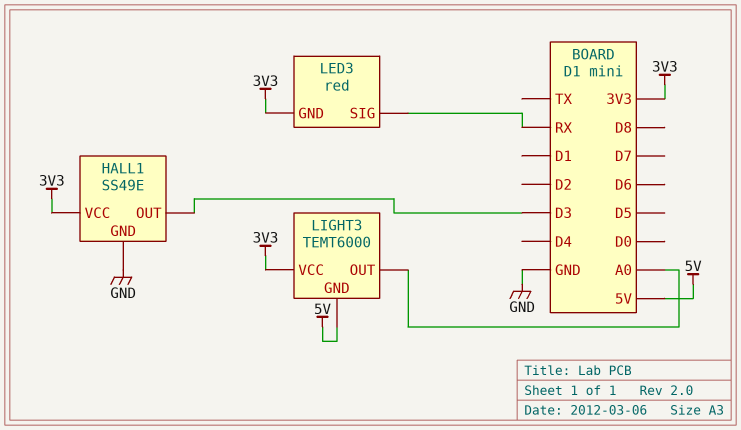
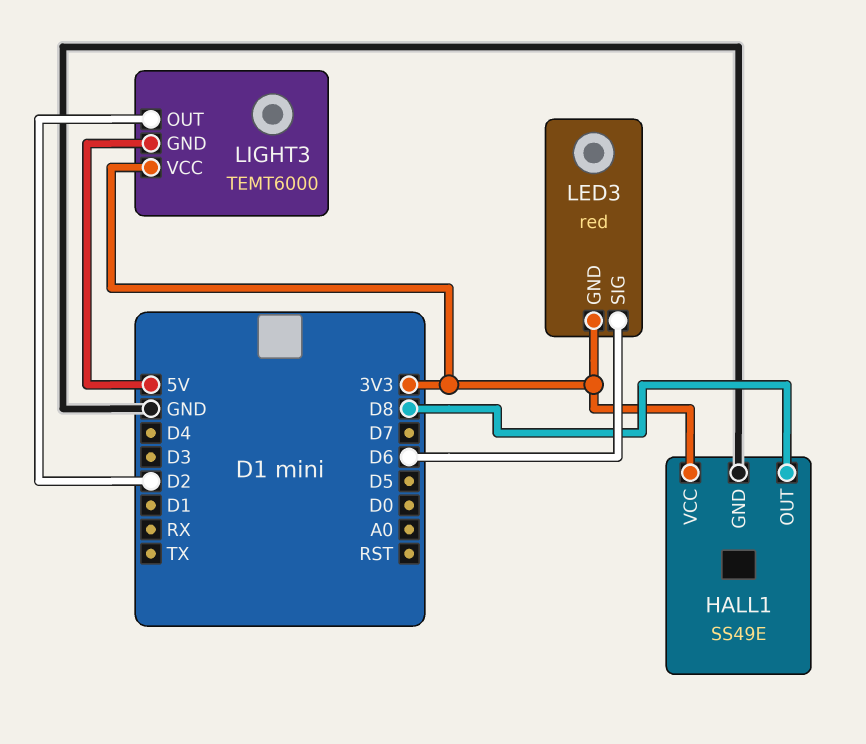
HALL1 pin OUT: D3 -> D8
LED3 pin SIG: RX -> D6
LIGHT3 pin OUT: A0 -> D2

